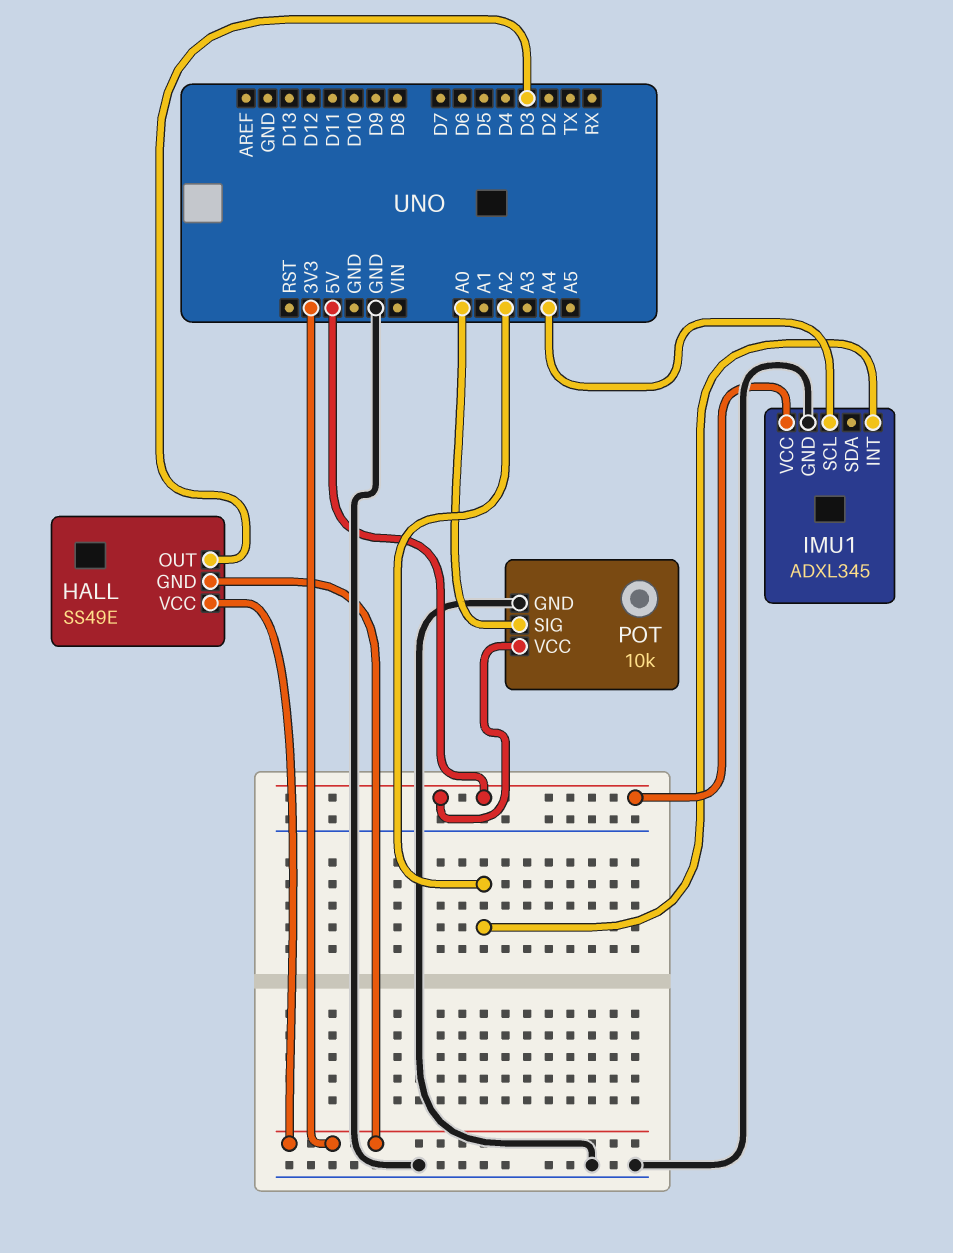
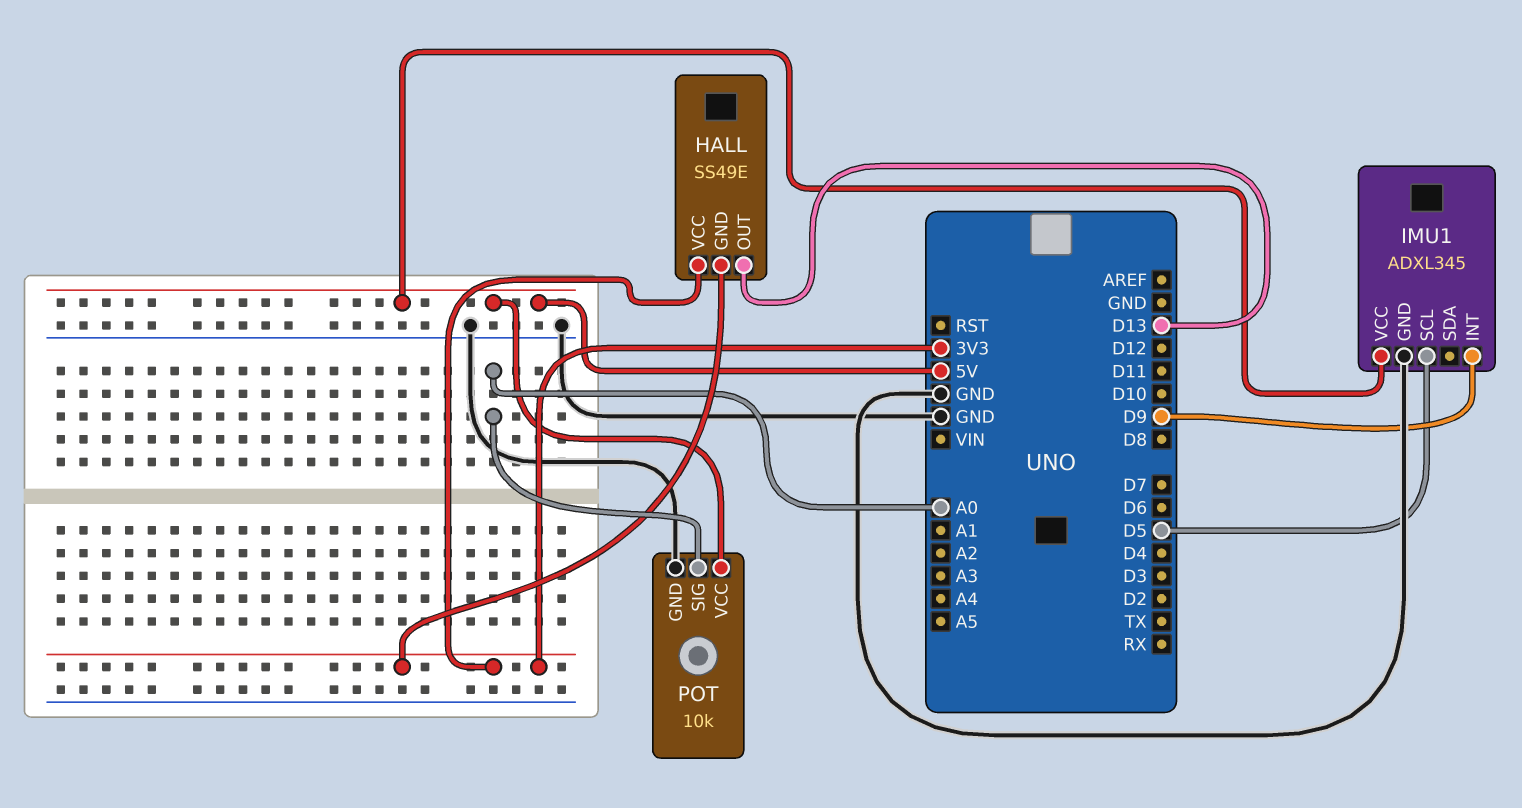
HALL pin OUT: D3 -> D13
IMU1 pin INT: A2 -> D9
IMU1 pin SCL: A4 -> D5

